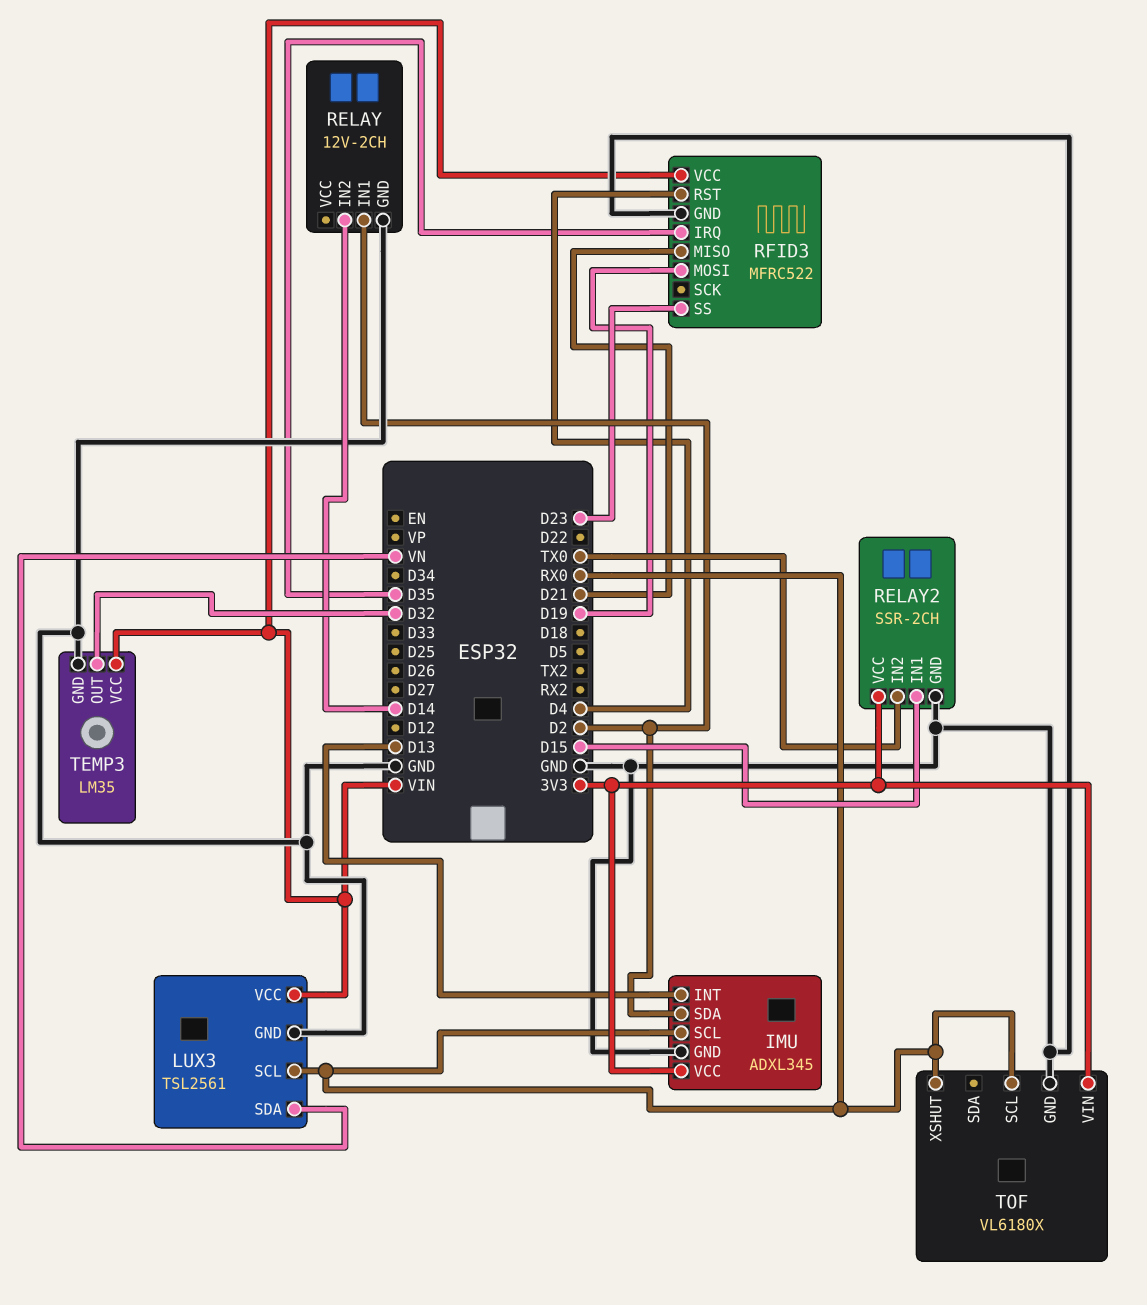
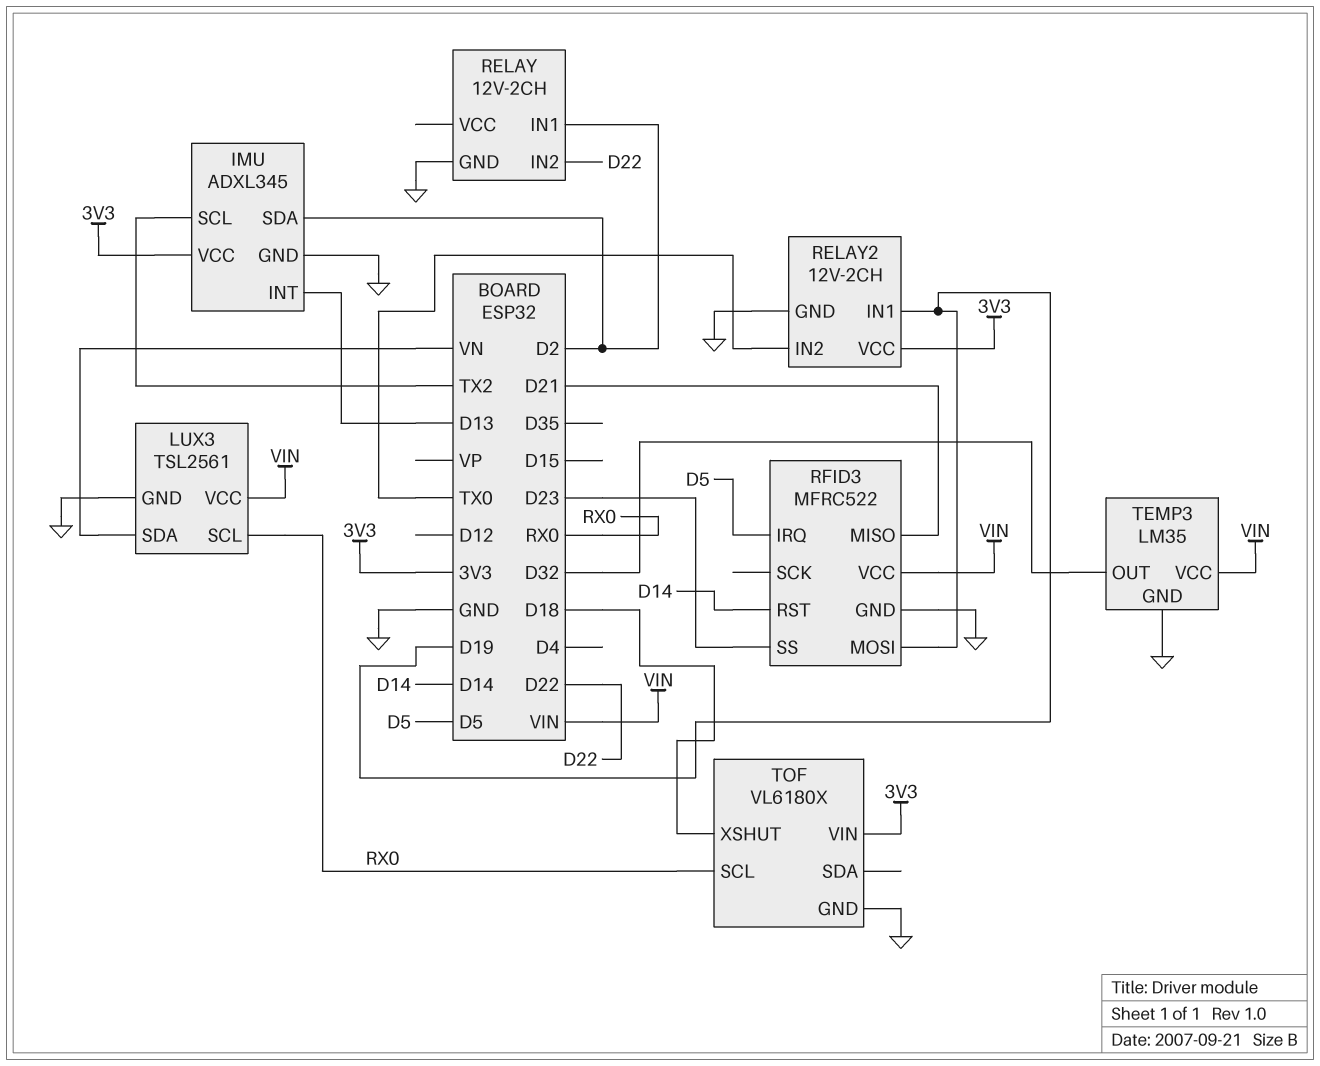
IMU pin SCL: RX0 -> TX2
RELAY pin IN2: D14 -> D22
RELAY2: SSR-2CH -> 12V-2CH
RELAY2 pin IN1: D15 -> D19
RFID3 pin IRQ: D35 -> D5
RFID3 pin RST: D4 -> D14
TOF pin XSHUT: RX0 -> D18

